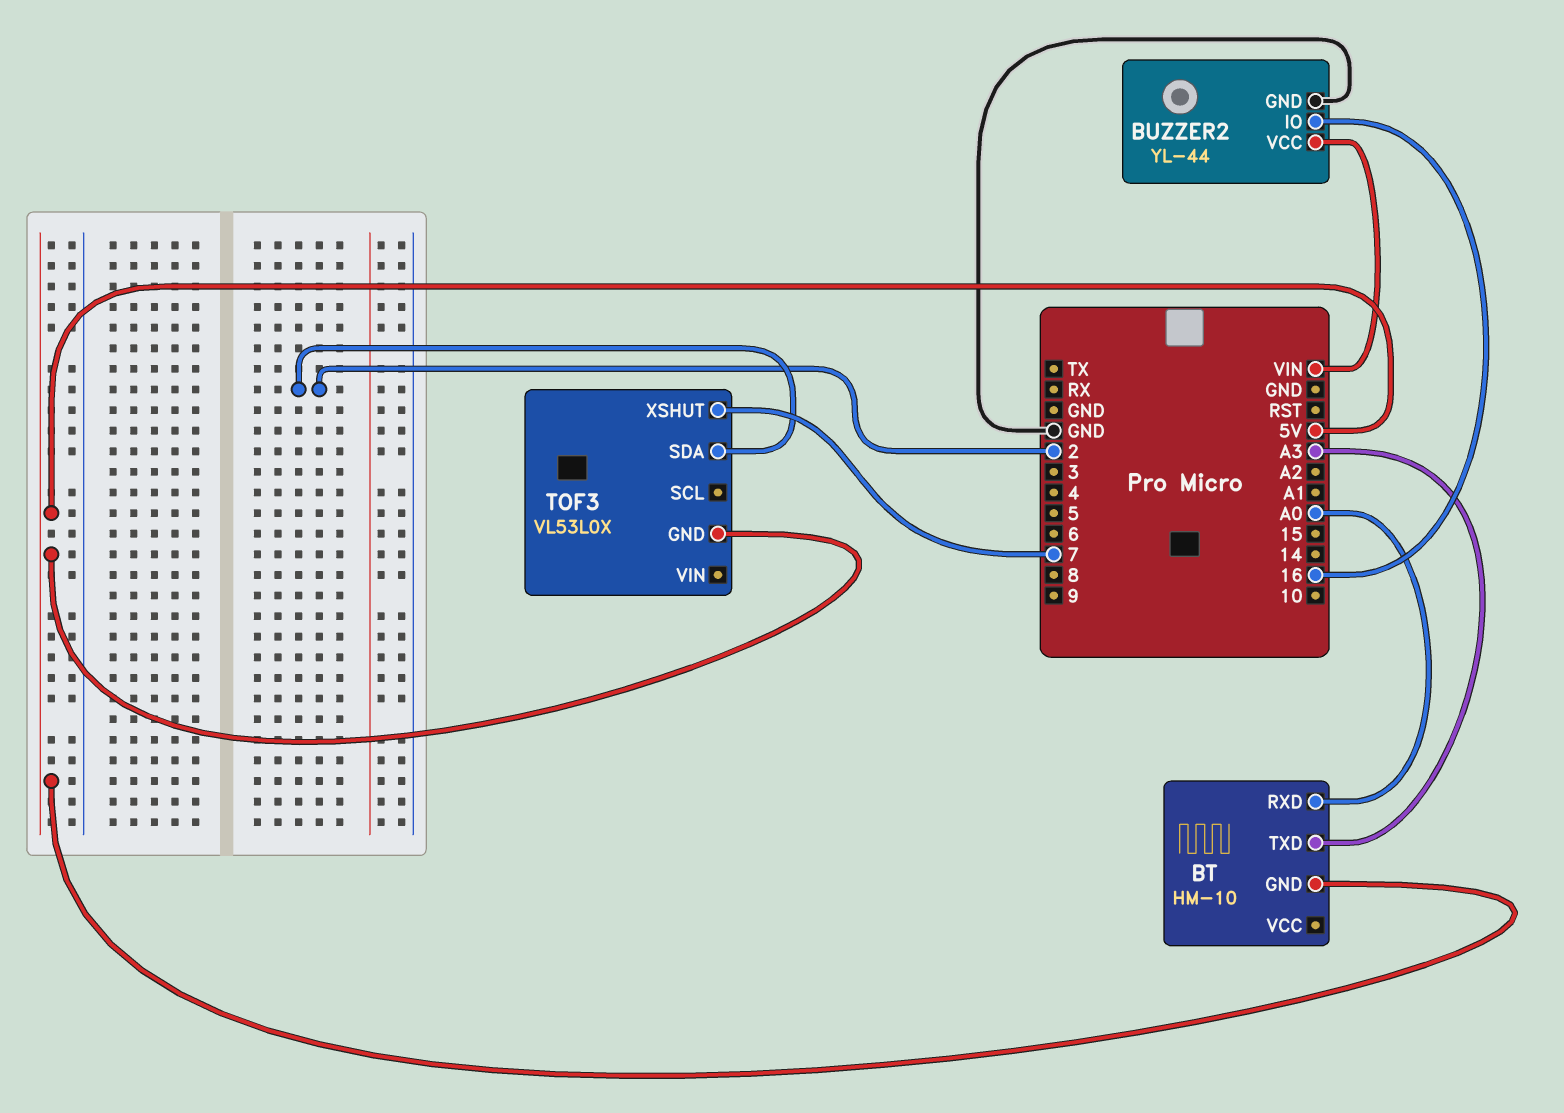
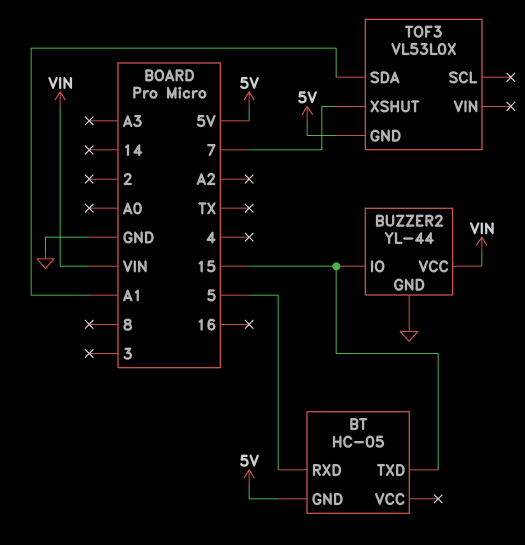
BT: HM-10 -> HC-05
BT pin RXD: A0 -> 5
BT pin TXD: A3 -> 15
BUZZER2 pin IO: 16 -> 15
TOF3 pin SDA: 2 -> A1

